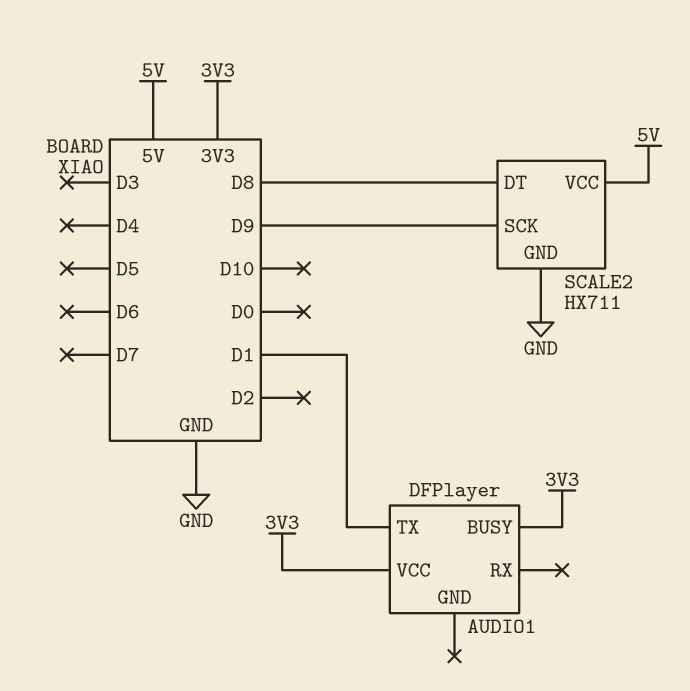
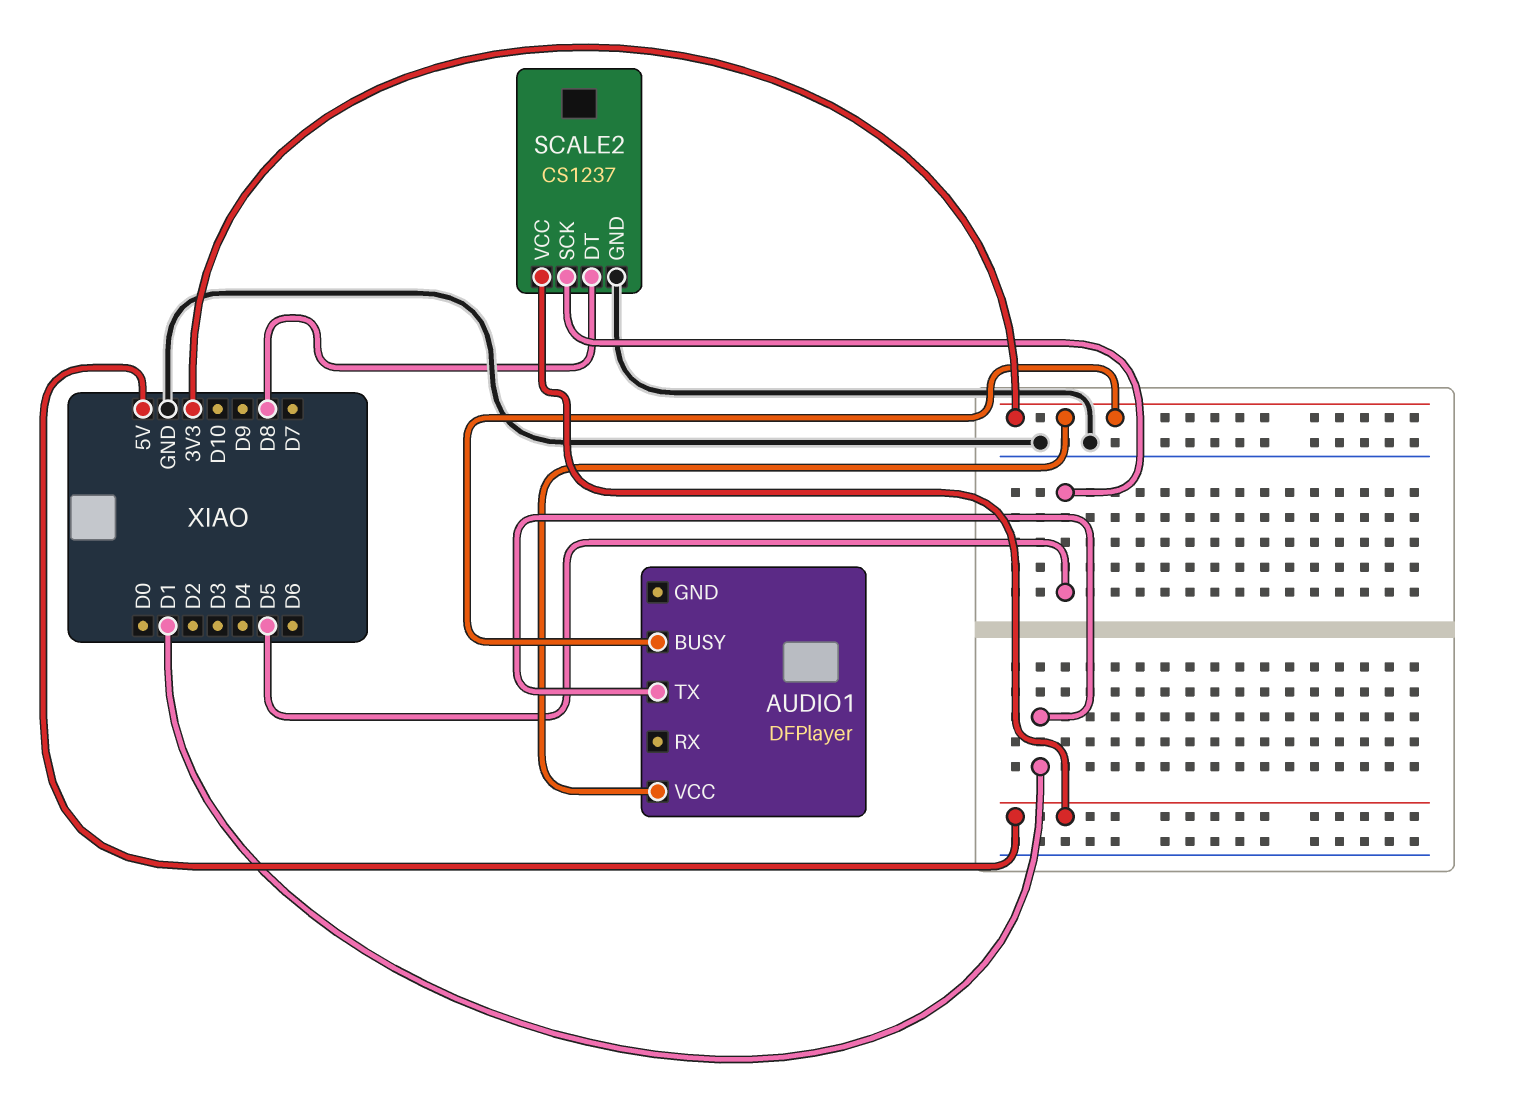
SCALE2: HX711 -> CS1237
SCALE2 pin SCK: D9 -> D5

